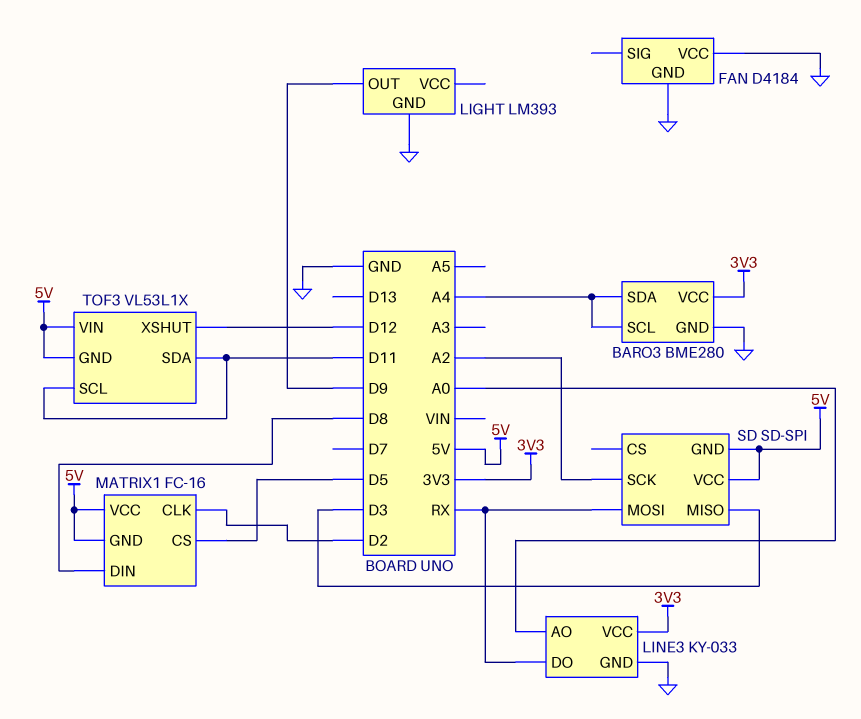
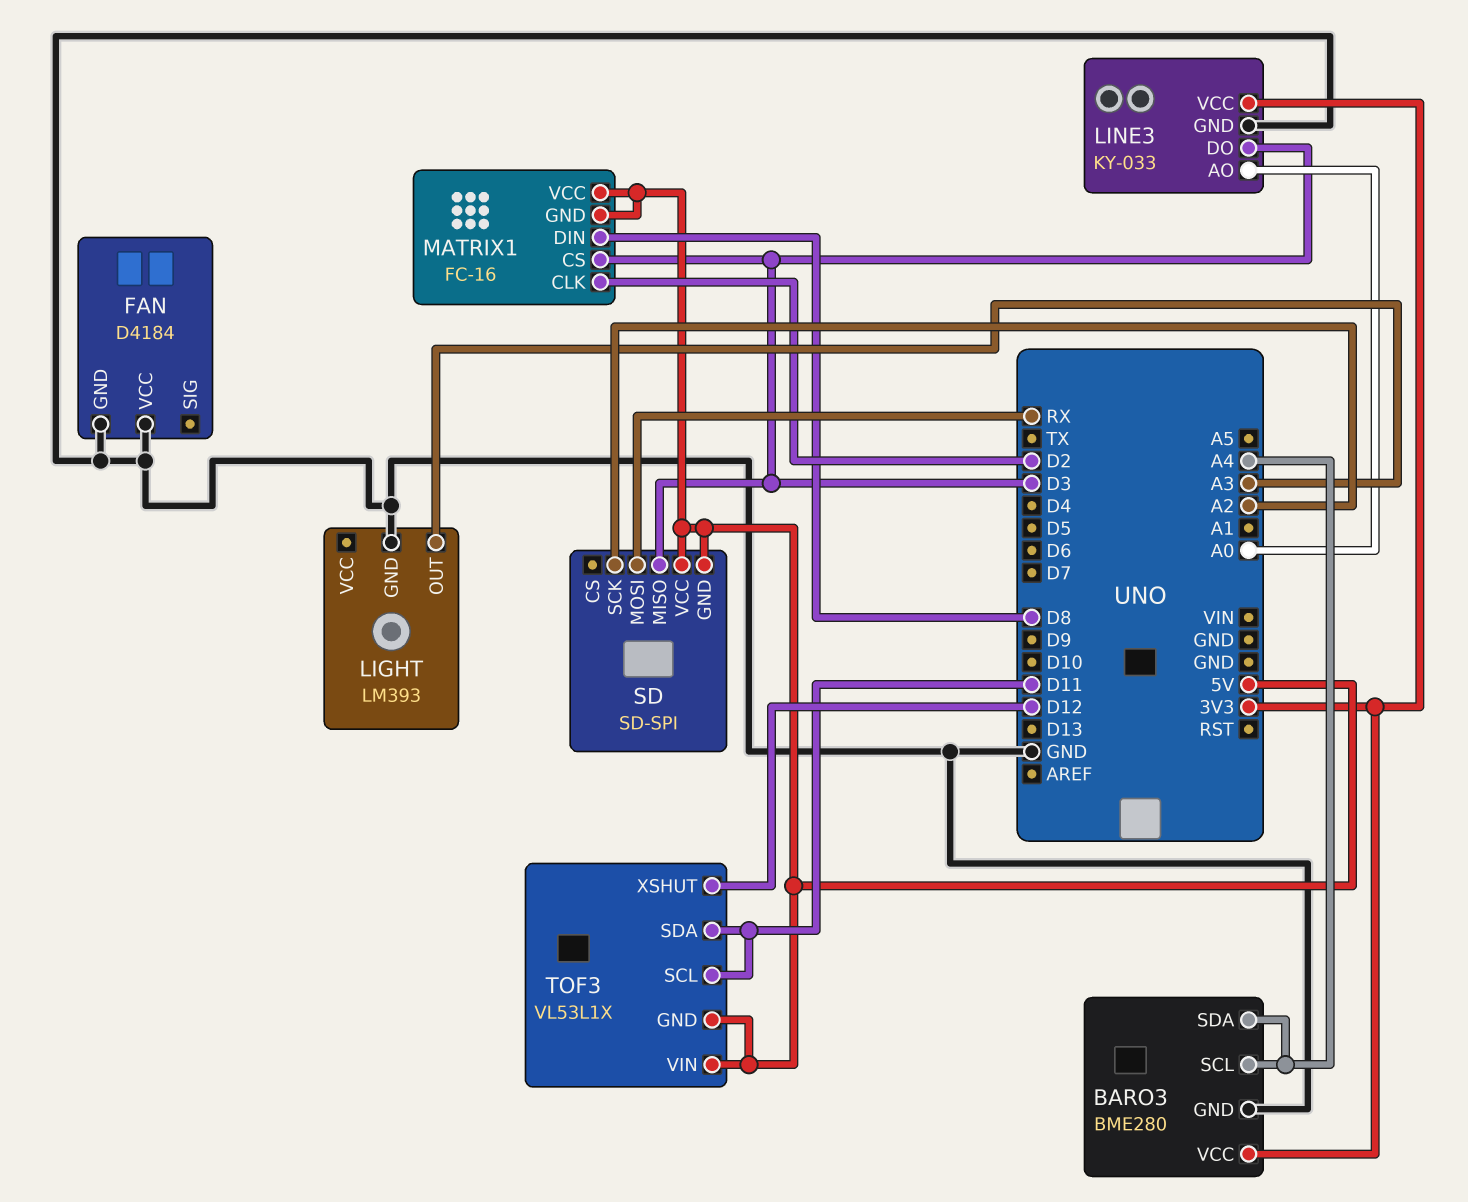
LIGHT pin OUT: D9 -> A3
LINE3 pin DO: RX -> D3
MATRIX1 pin CS: D5 -> D3

